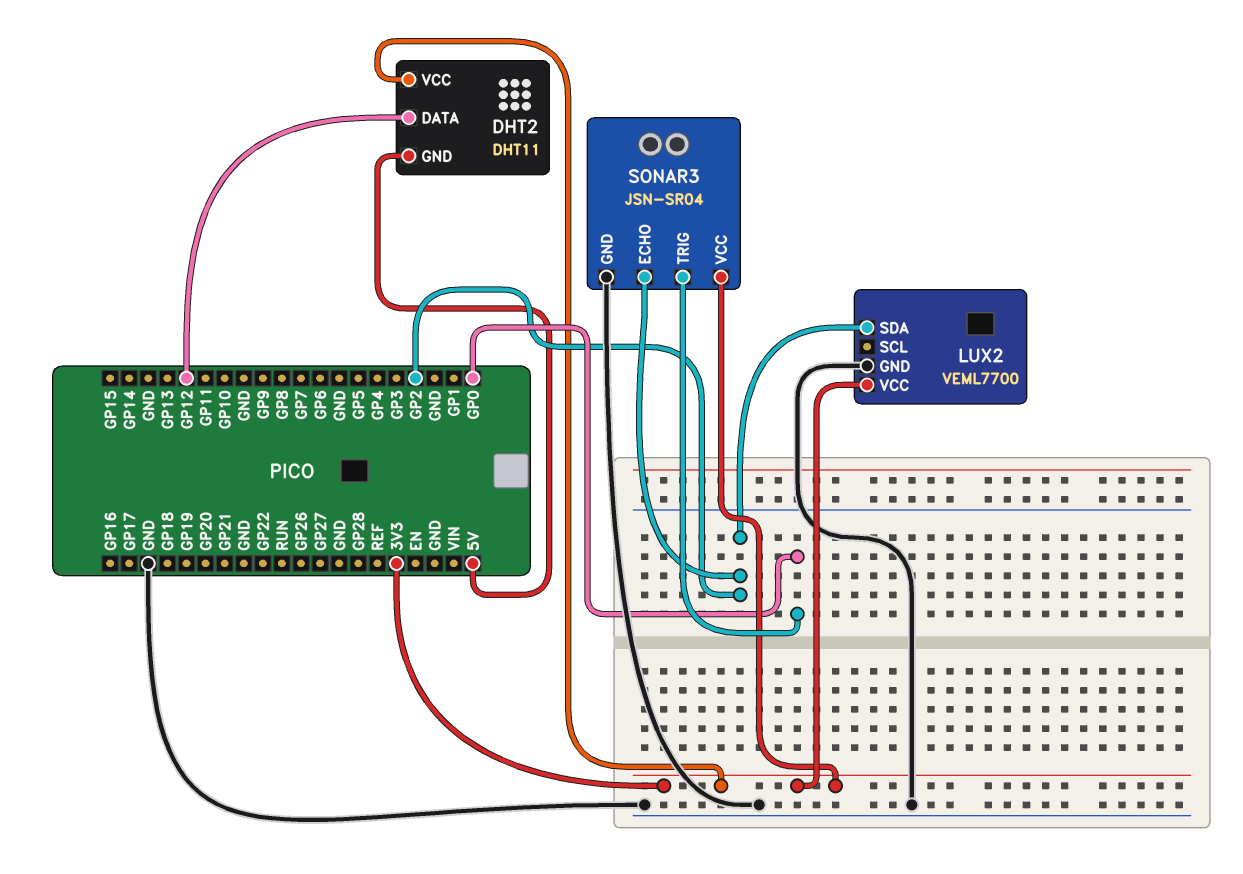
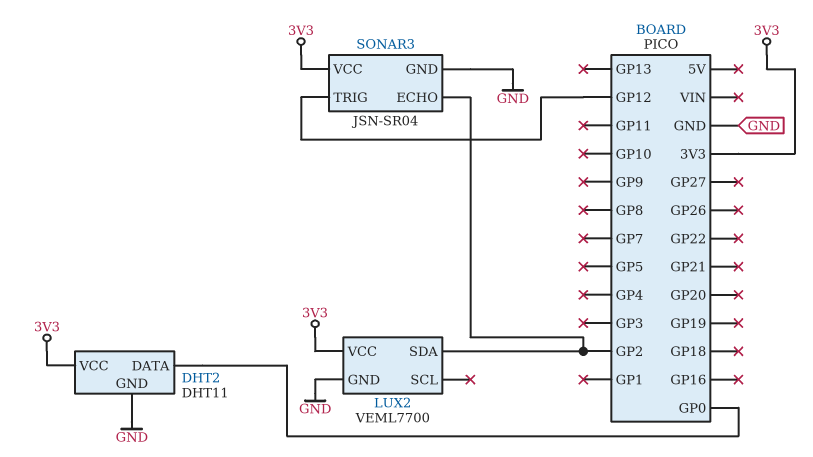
DHT2 pin DATA: GP12 -> GP0
DHT2 pin GND: 5V -> GND
SONAR3 pin TRIG: GP0 -> GP12

